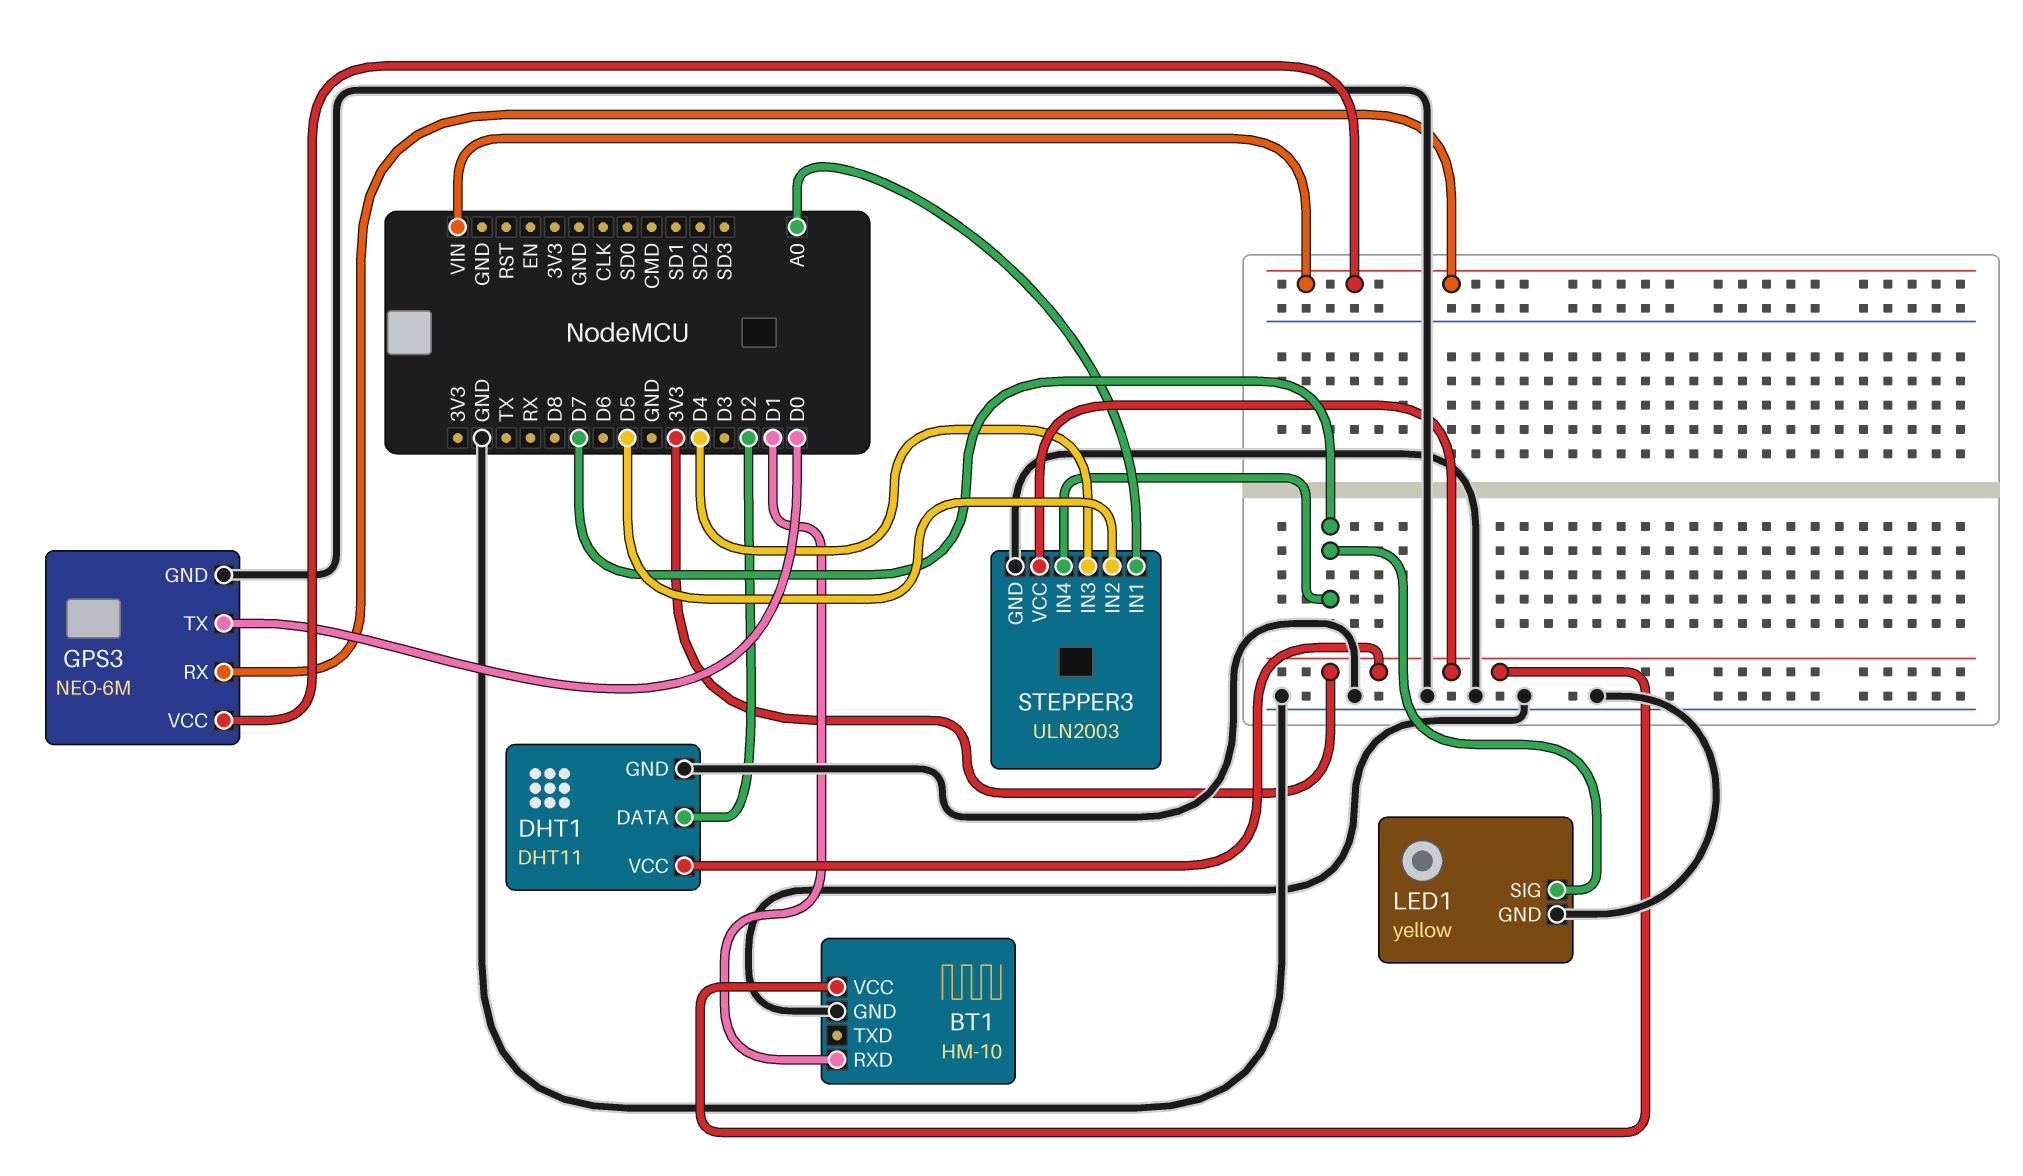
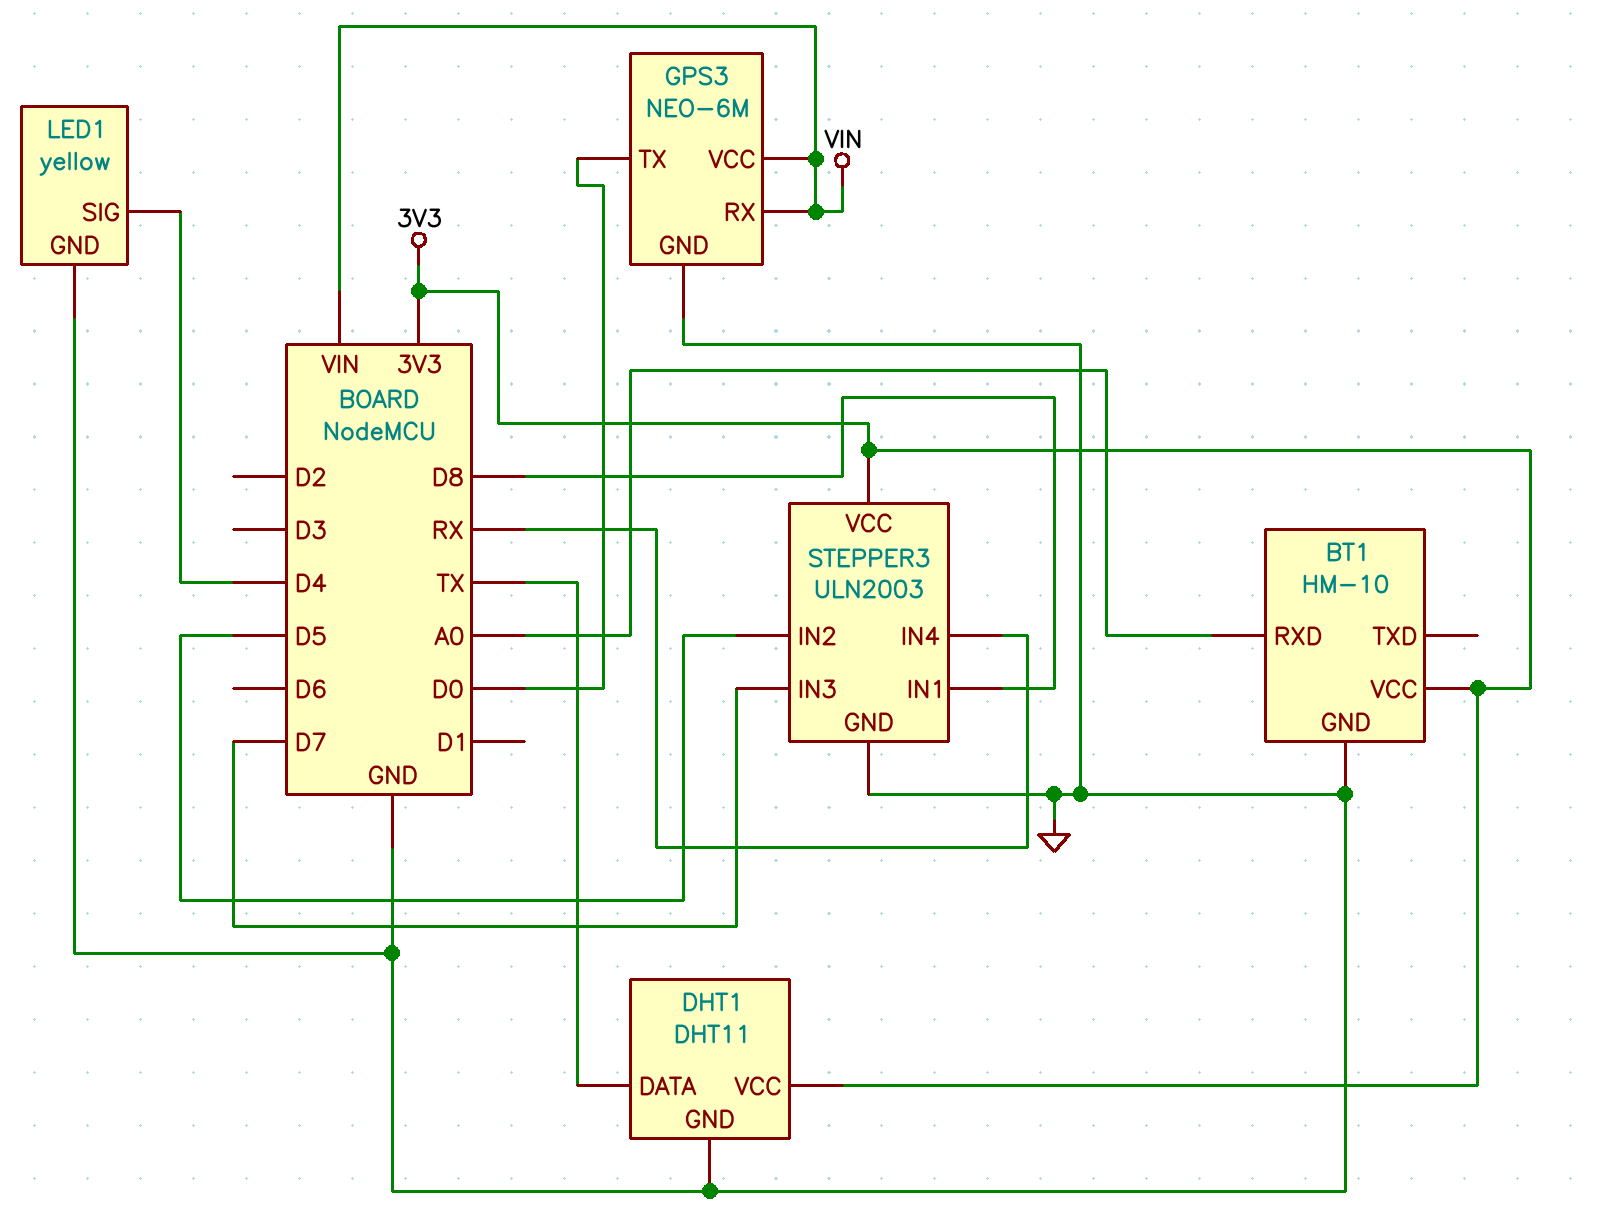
BT1 pin RXD: D1 -> A0
DHT1 pin DATA: D2 -> TX
LED1 pin SIG: D7 -> D4
STEPPER3 pin IN1: A0 -> D8
STEPPER3 pin IN3: D4 -> D7
STEPPER3 pin IN4: D7 -> RX

